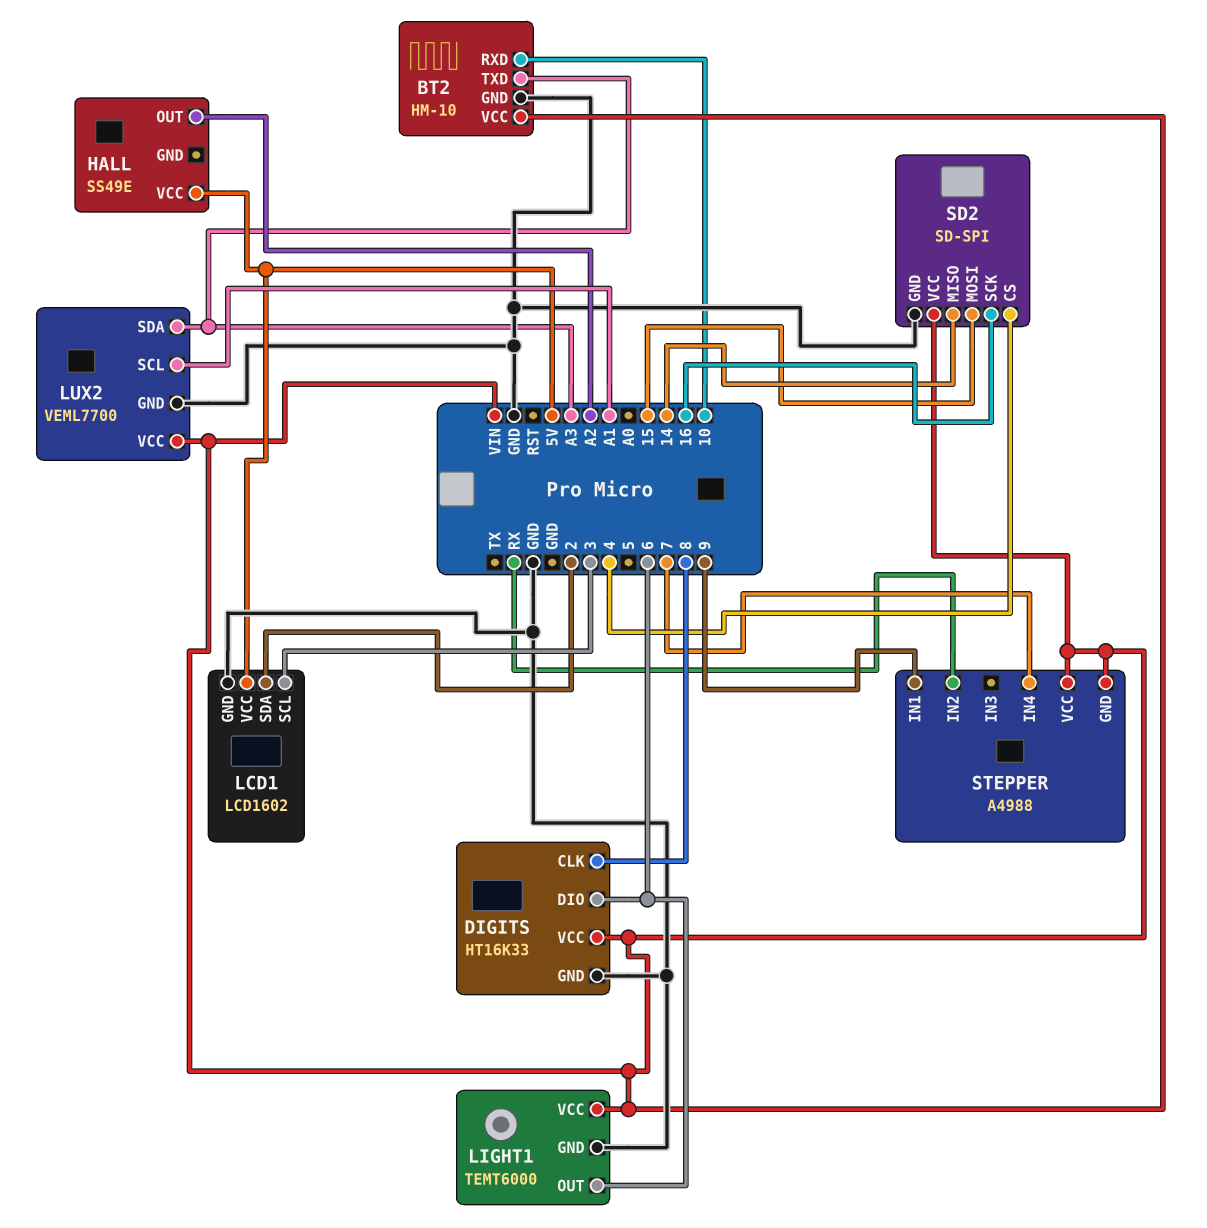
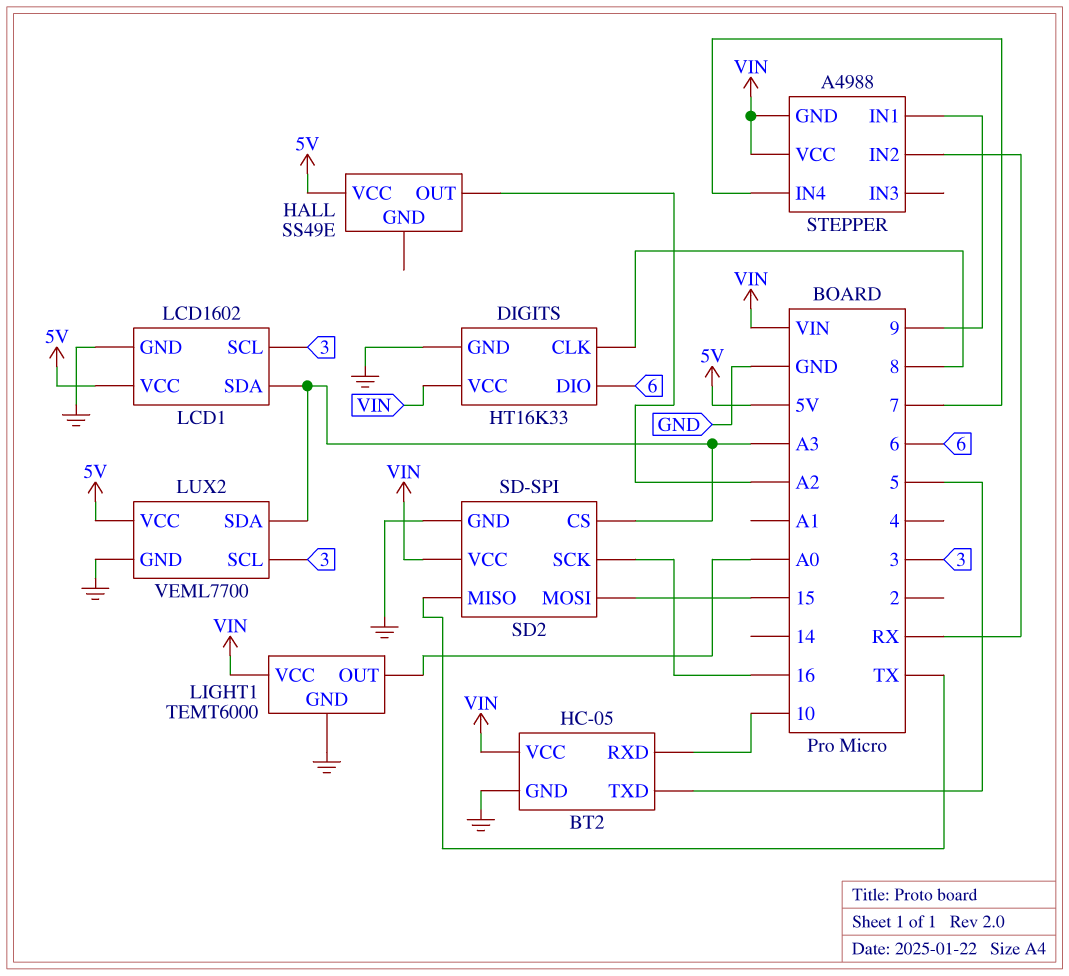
BT2: HM-10 -> HC-05
BT2 pin TXD: A3 -> 5
LCD1 pin SDA: 2 -> A3
LIGHT1 pin OUT: 6 -> A0
LUX2 pin SCL: A1 -> 3
LUX2 pin VCC: VIN -> 5V
SD2 pin CS: 4 -> A3
SD2 pin MISO: 14 -> TX

